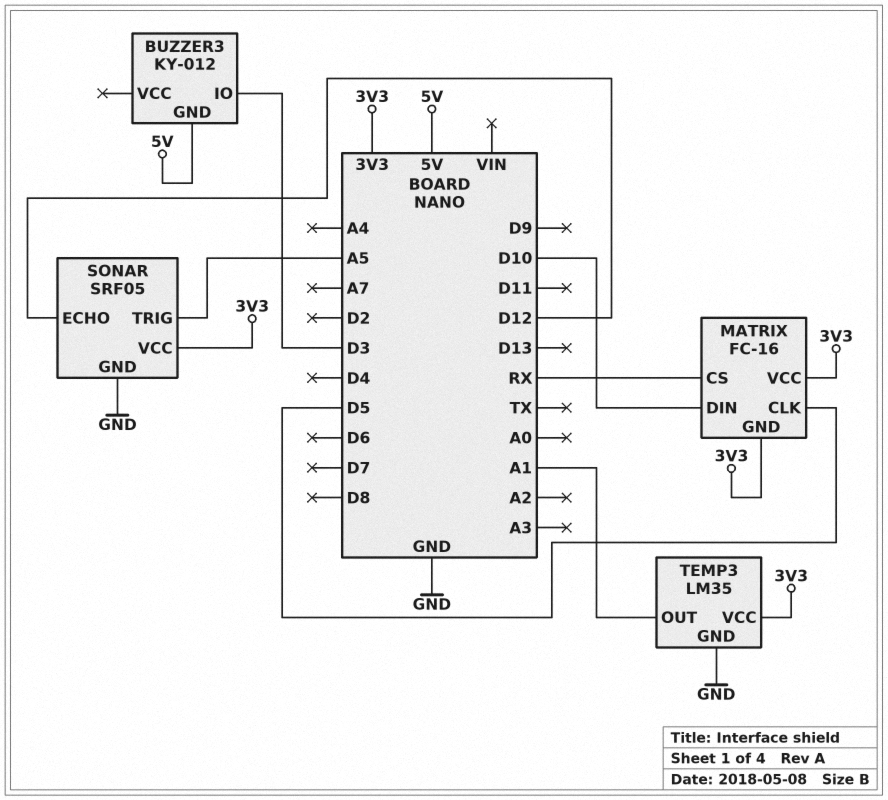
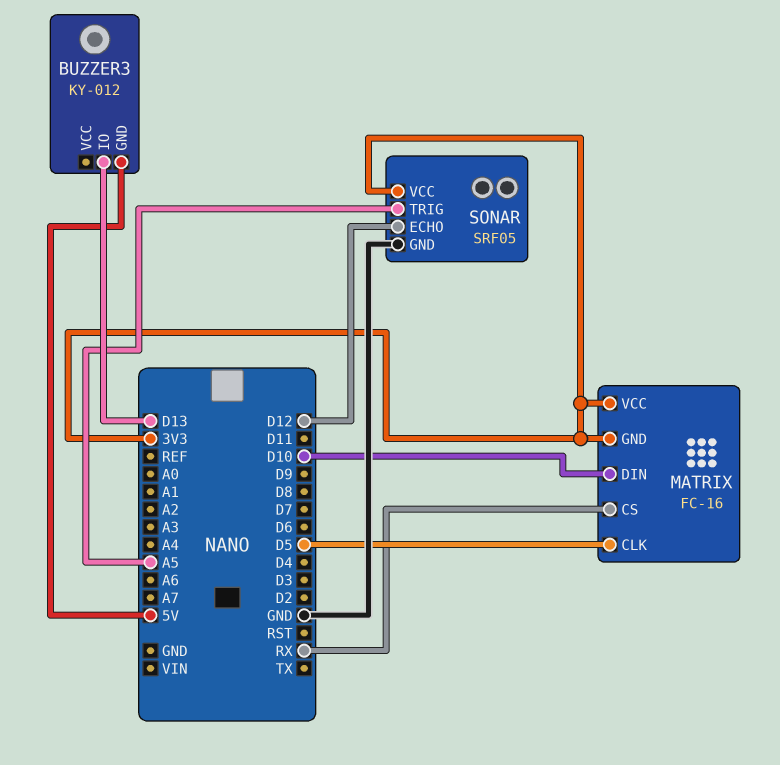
BUZZER3 pin IO: D3 -> D13
TEMP3: LM35 -> none
TEMP3 pin GND: GND -> none
TEMP3 pin OUT: A1 -> none
TEMP3 pin VCC: 3V3 -> none

